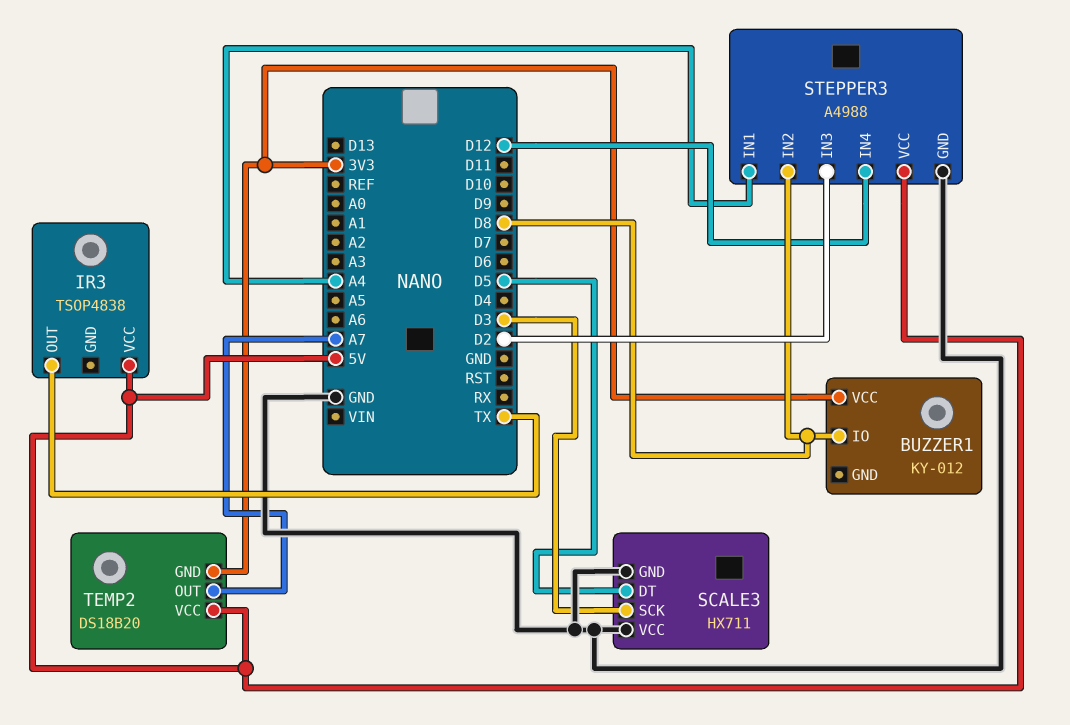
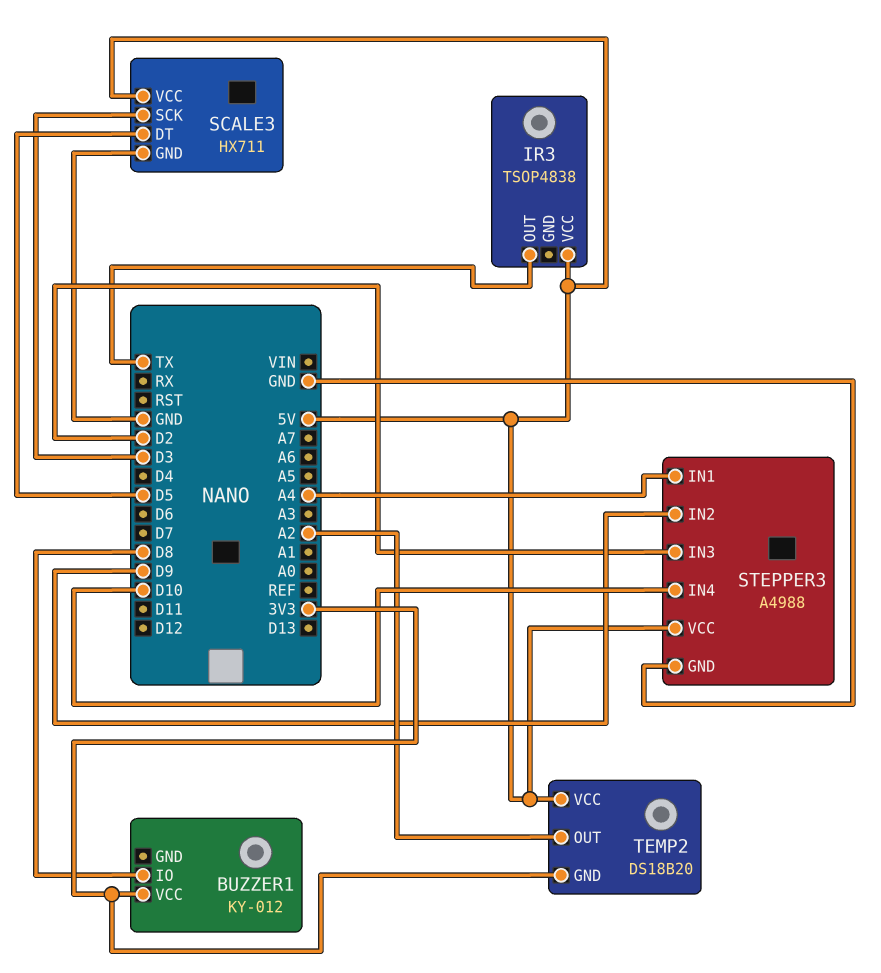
SCALE3 pin VCC: GND -> 5V
STEPPER3 pin IN2: D8 -> D9
STEPPER3 pin IN4: D12 -> D10
TEMP2 pin OUT: A7 -> A2

